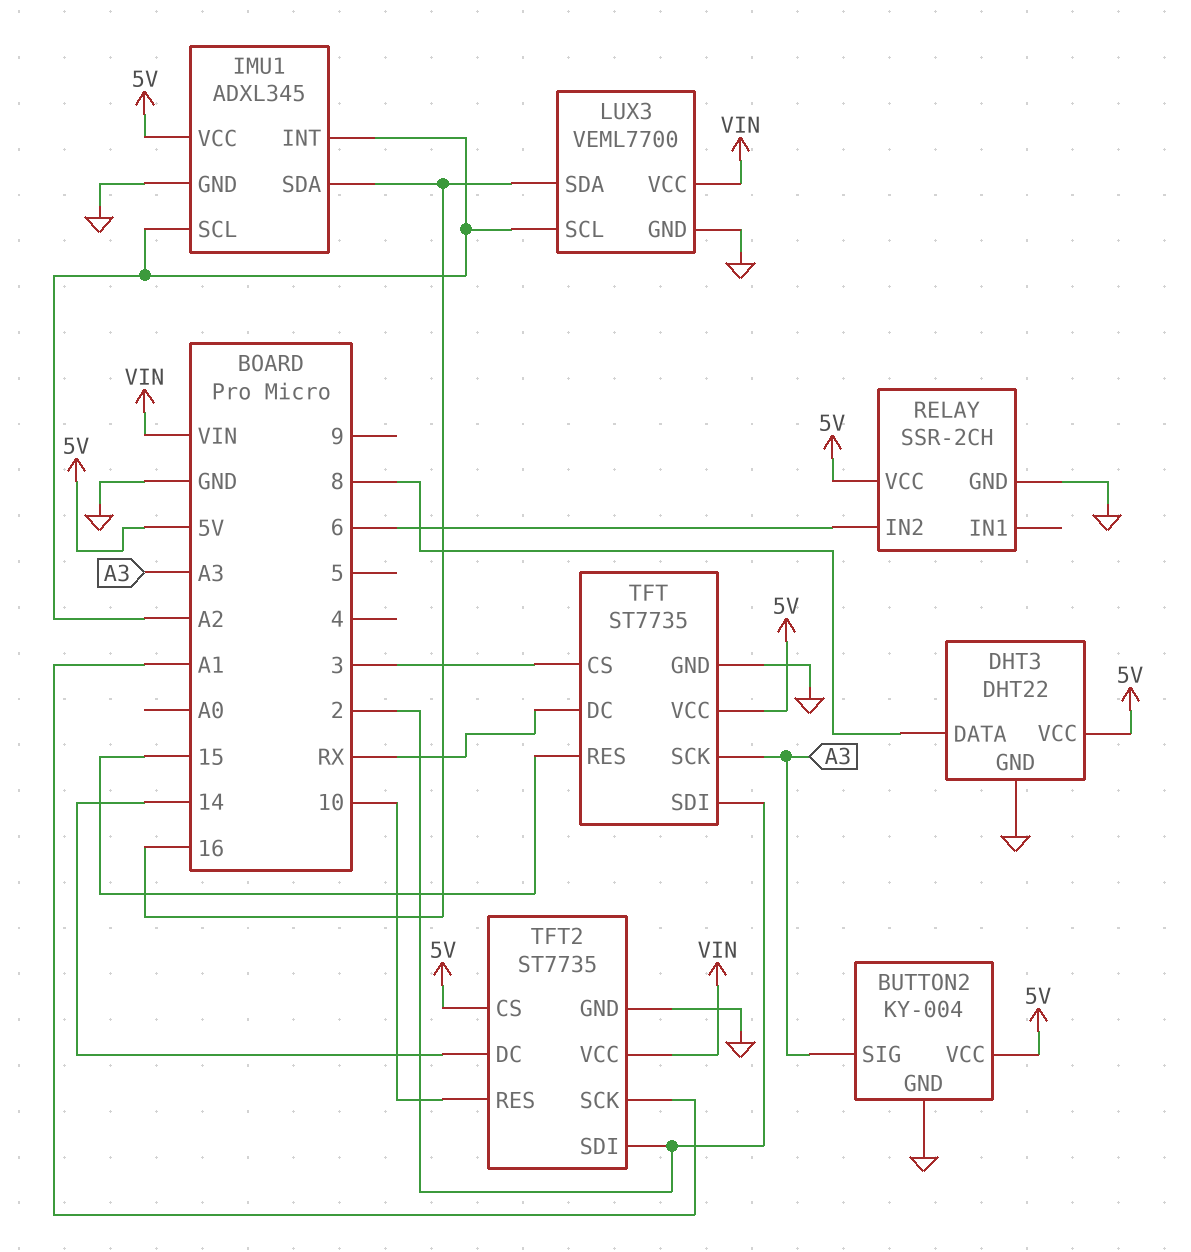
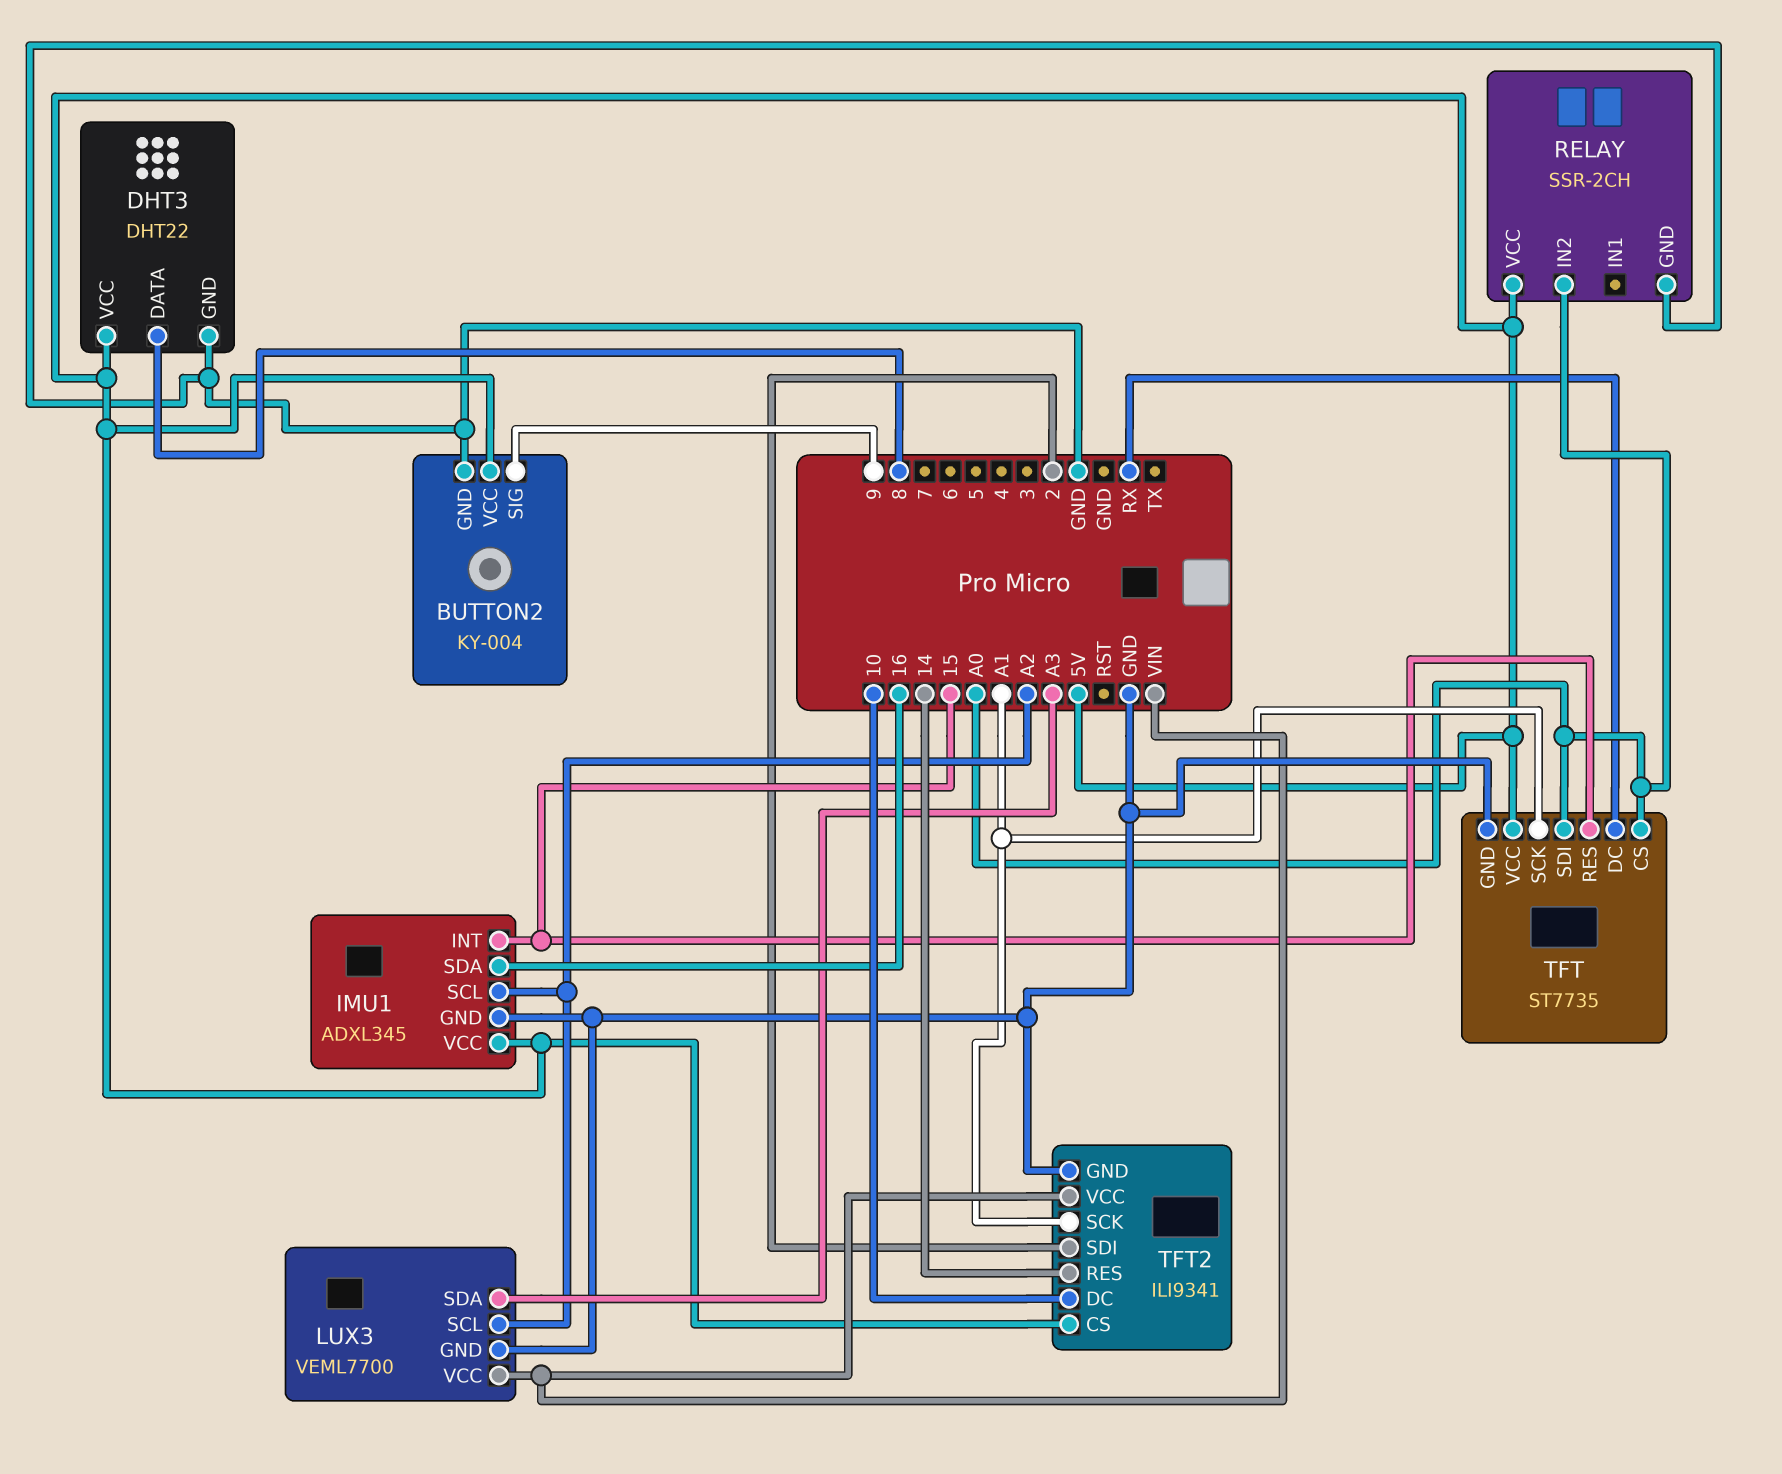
BUTTON2 pin SIG: A3 -> 9
IMU1 pin INT: A2 -> 15
LUX3 pin SDA: 16 -> A3
RELAY pin IN2: 6 -> A0
TFT pin CS: 3 -> A0
TFT pin SCK: A3 -> A1
TFT pin SDI: 2 -> A0
TFT2: ST7735 -> ILI9341
TFT2 pin DC: 14 -> 10
TFT2 pin RES: 10 -> 14

